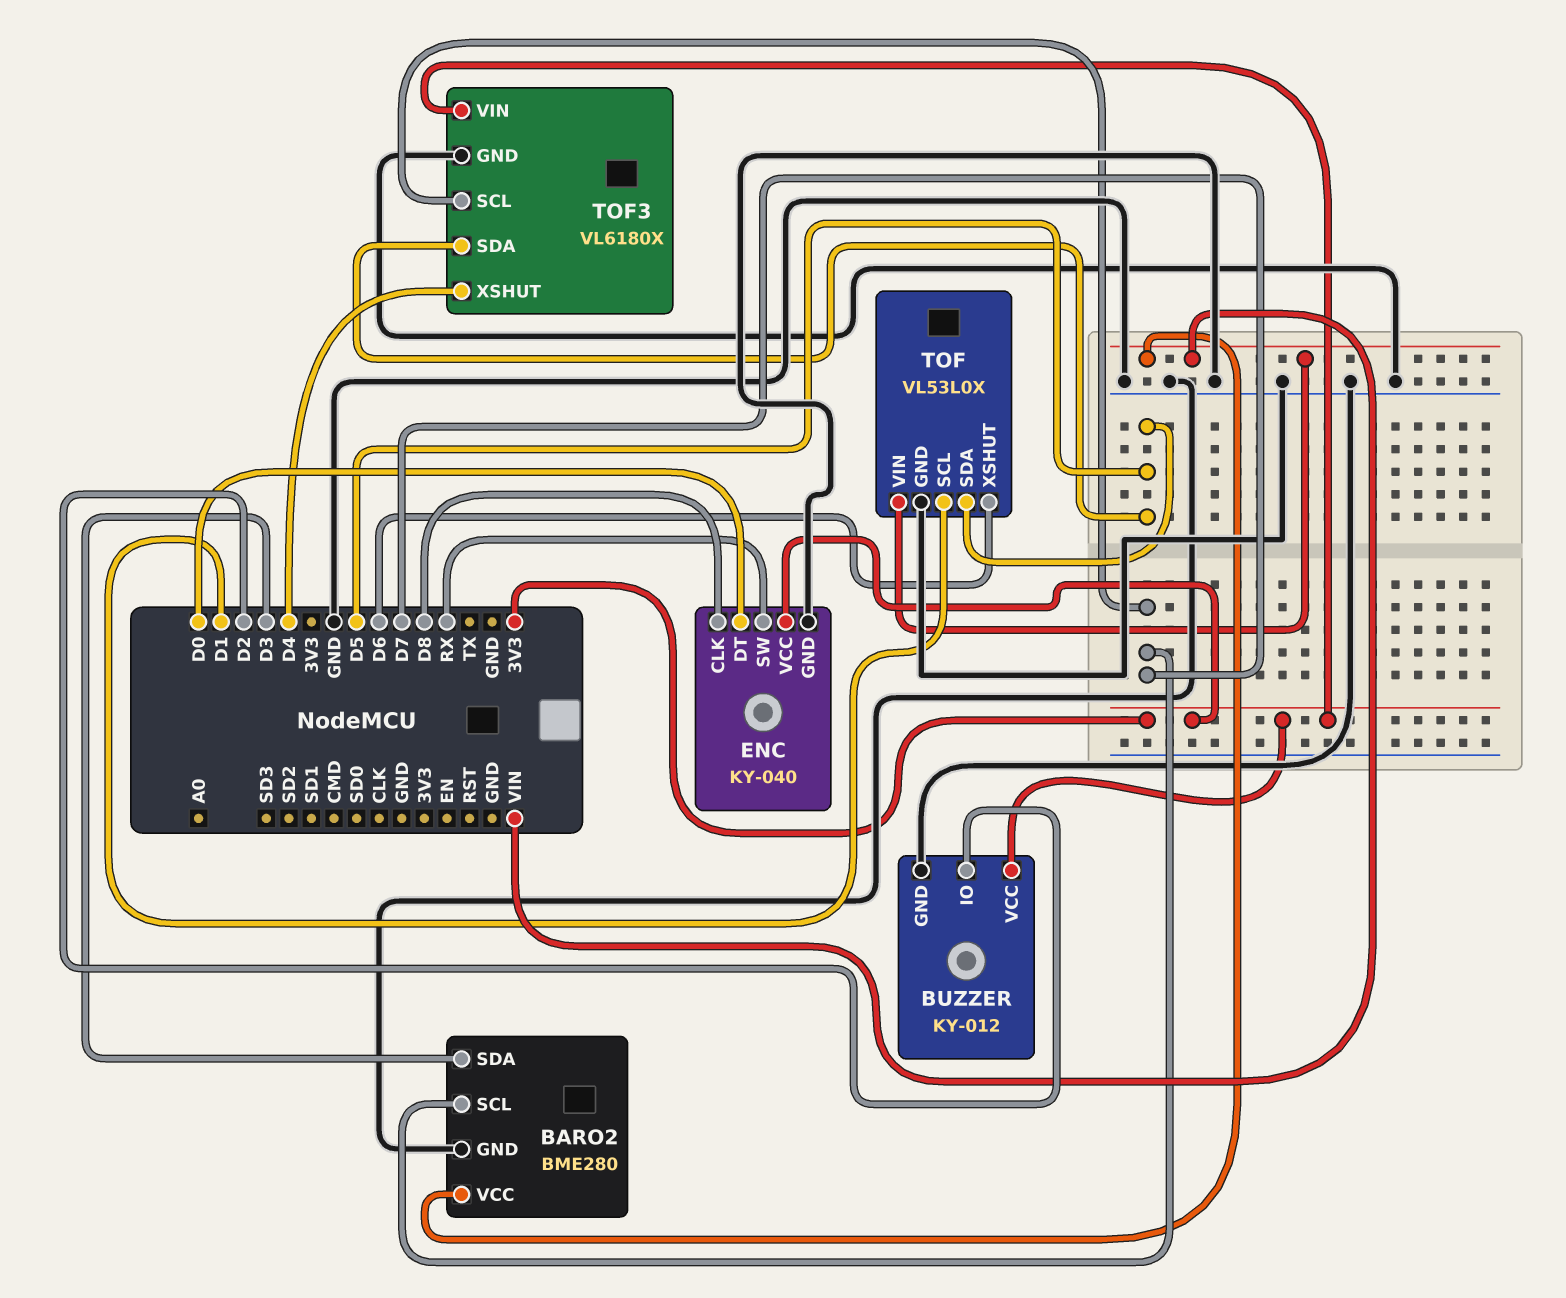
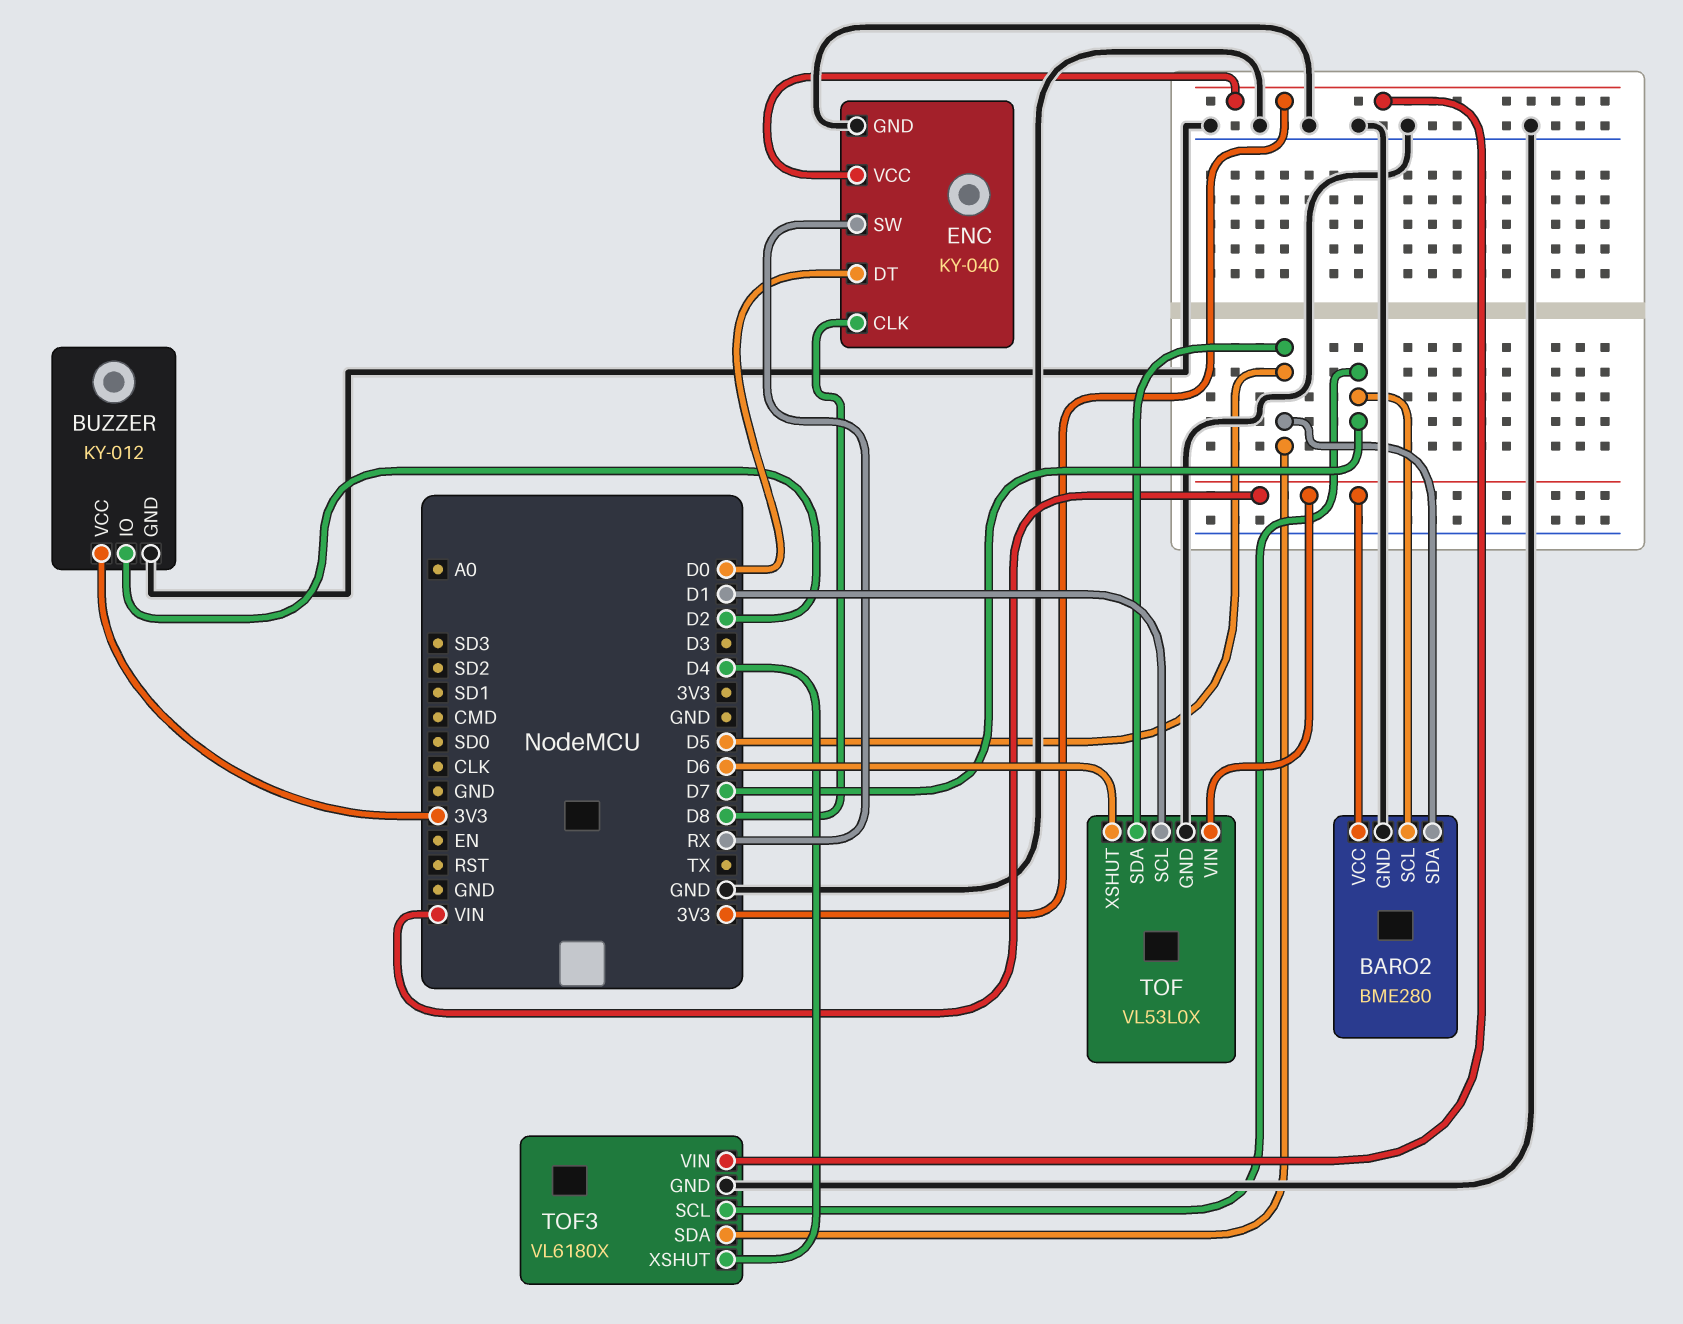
BARO2 pin SDA: D3 -> D5

